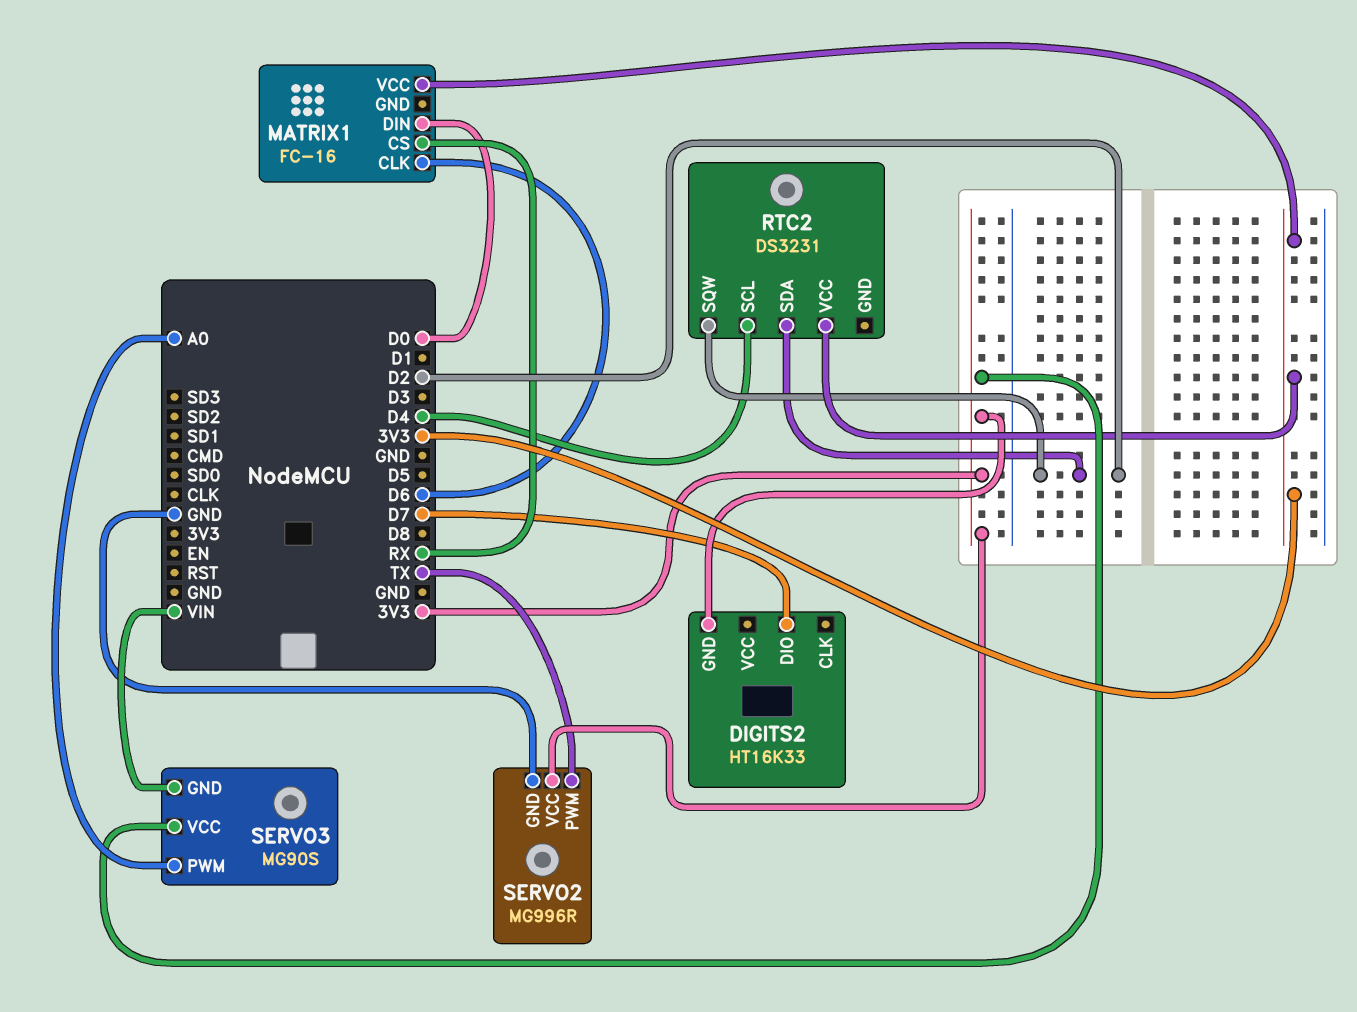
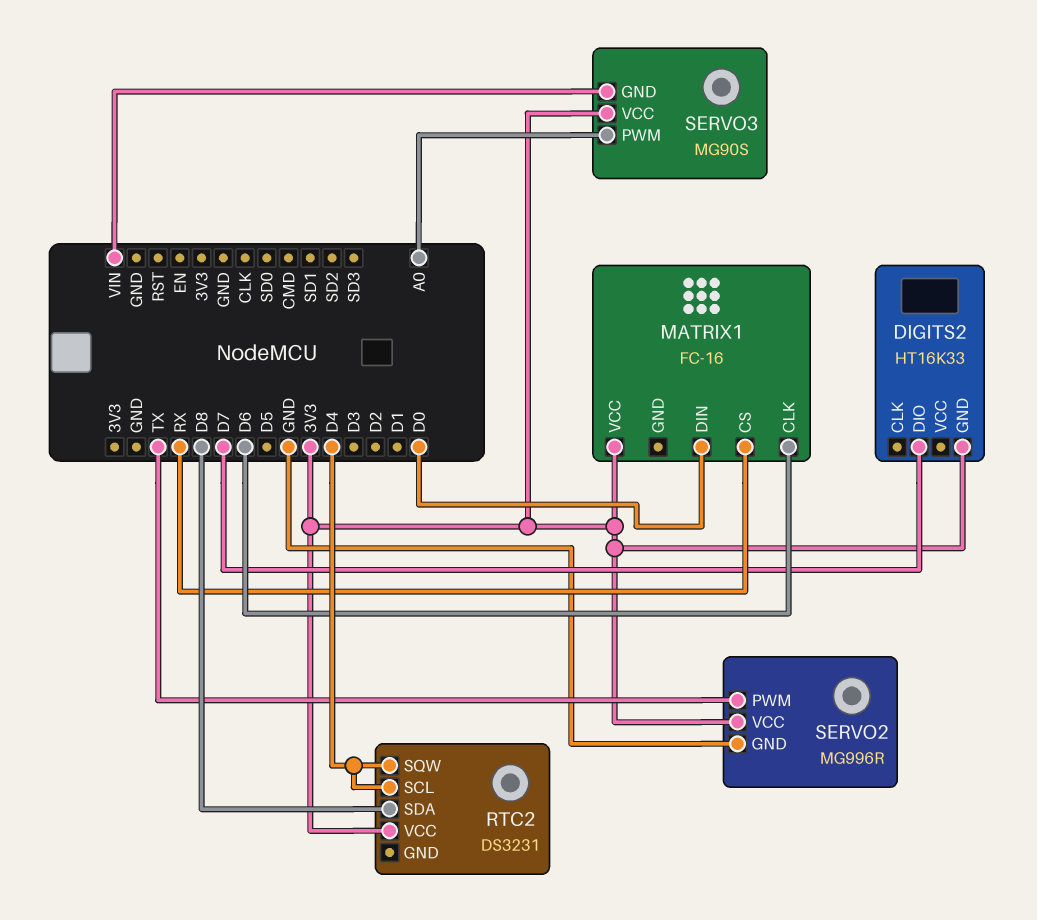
RTC2 pin SDA: D2 -> D8
RTC2 pin SQW: D2 -> D4

